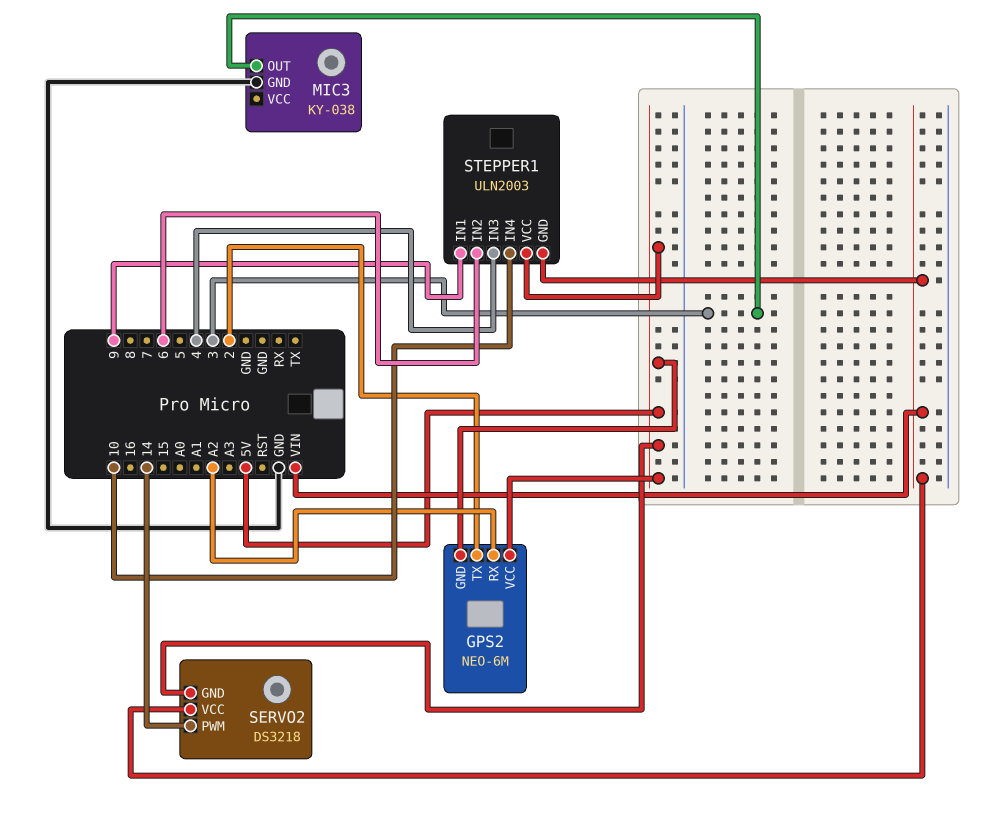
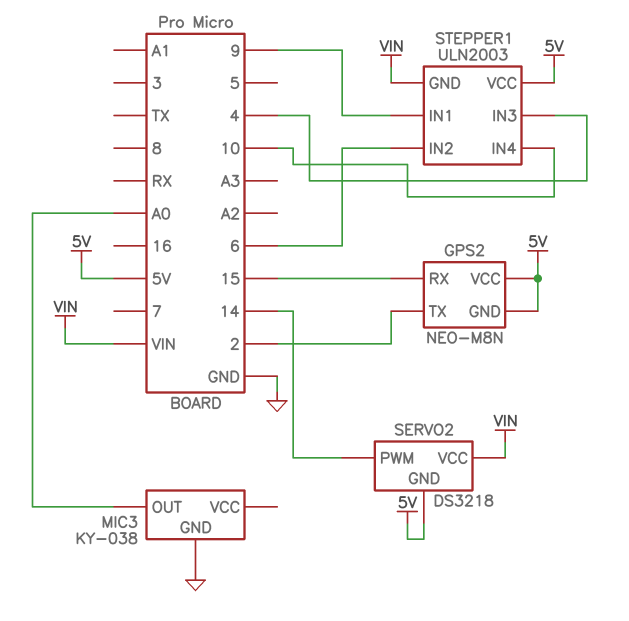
GPS2: NEO-6M -> NEO-M8N
GPS2 pin RX: A2 -> 15
MIC3 pin OUT: 3 -> A0

